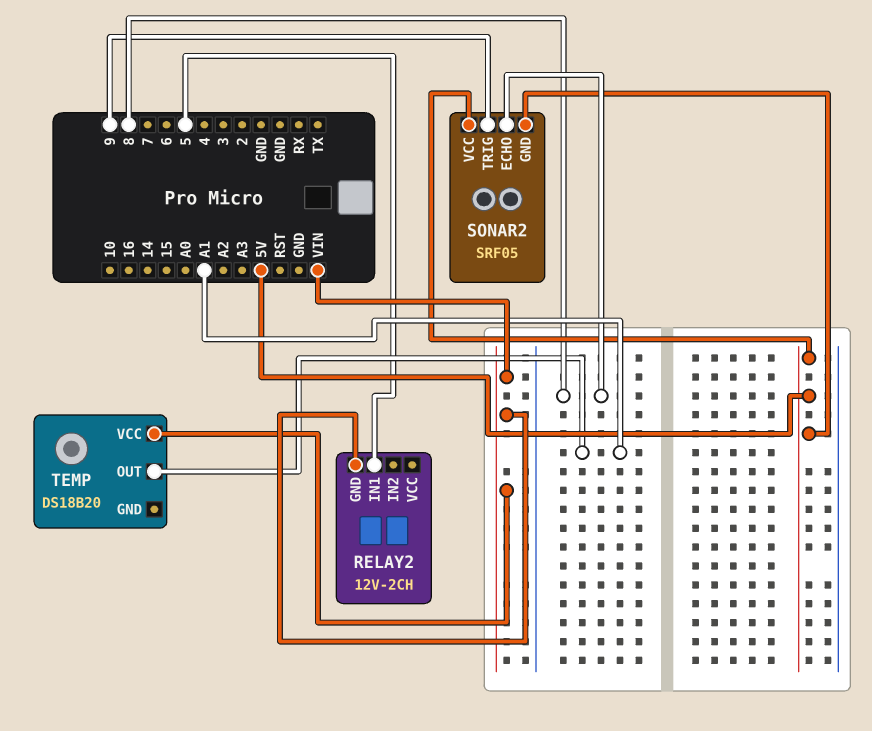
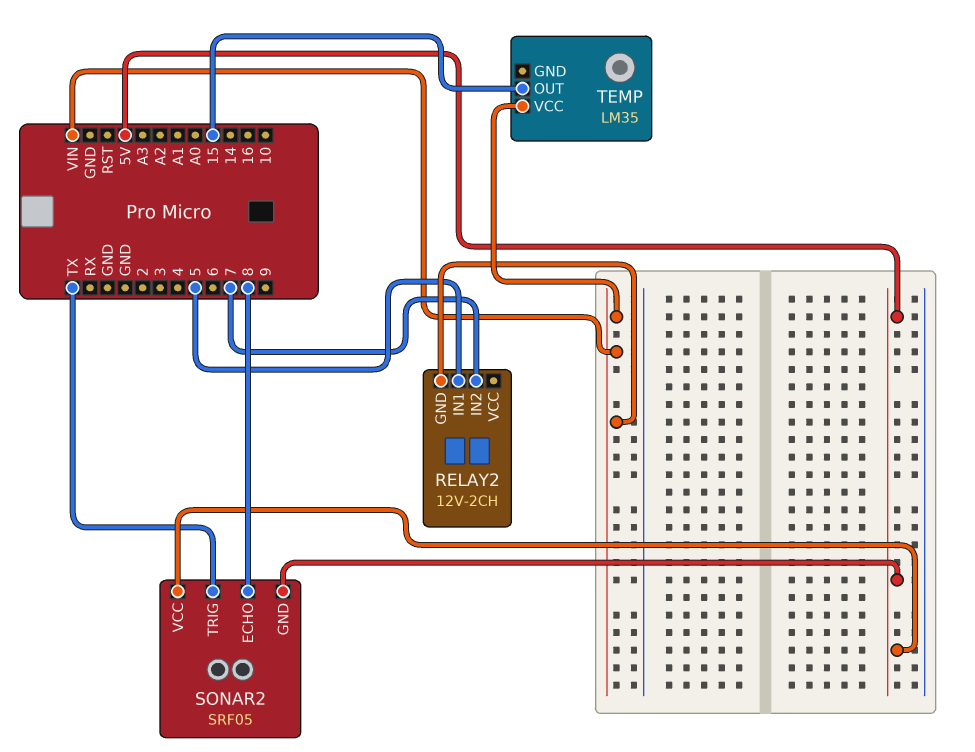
RELAY2 pin IN2: none -> 7
SONAR2 pin TRIG: 9 -> TX
TEMP: DS18B20 -> LM35
TEMP pin OUT: A1 -> 15

